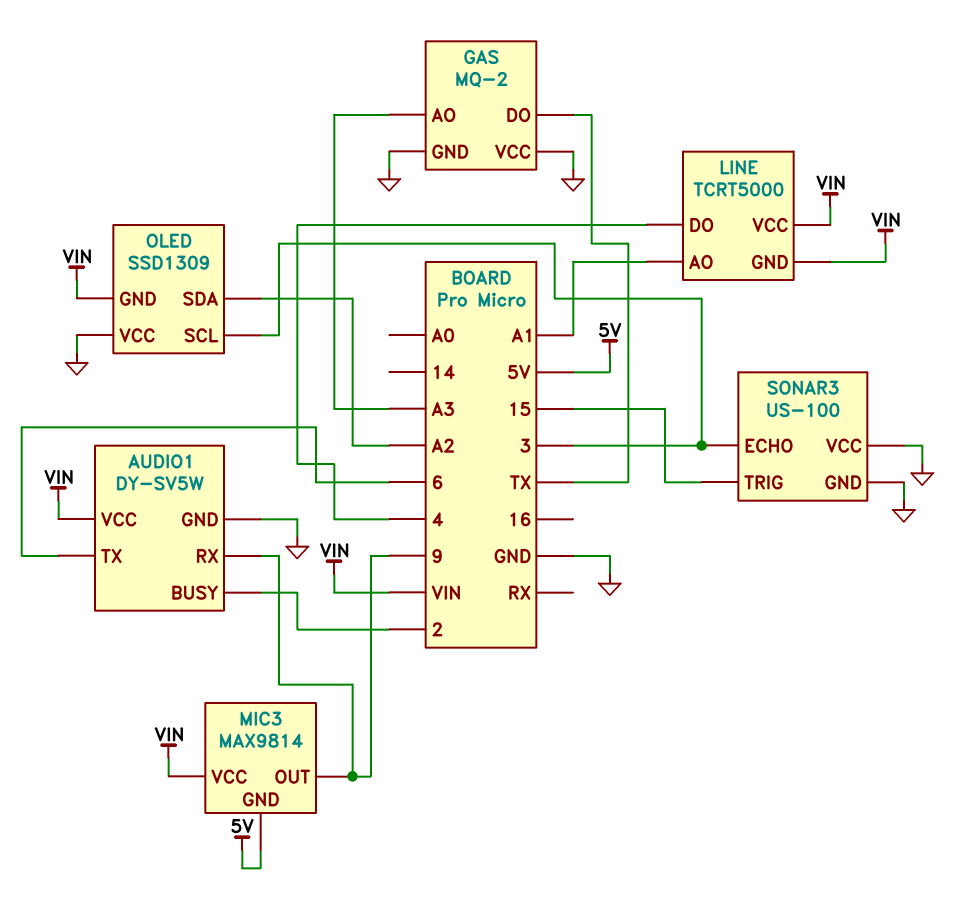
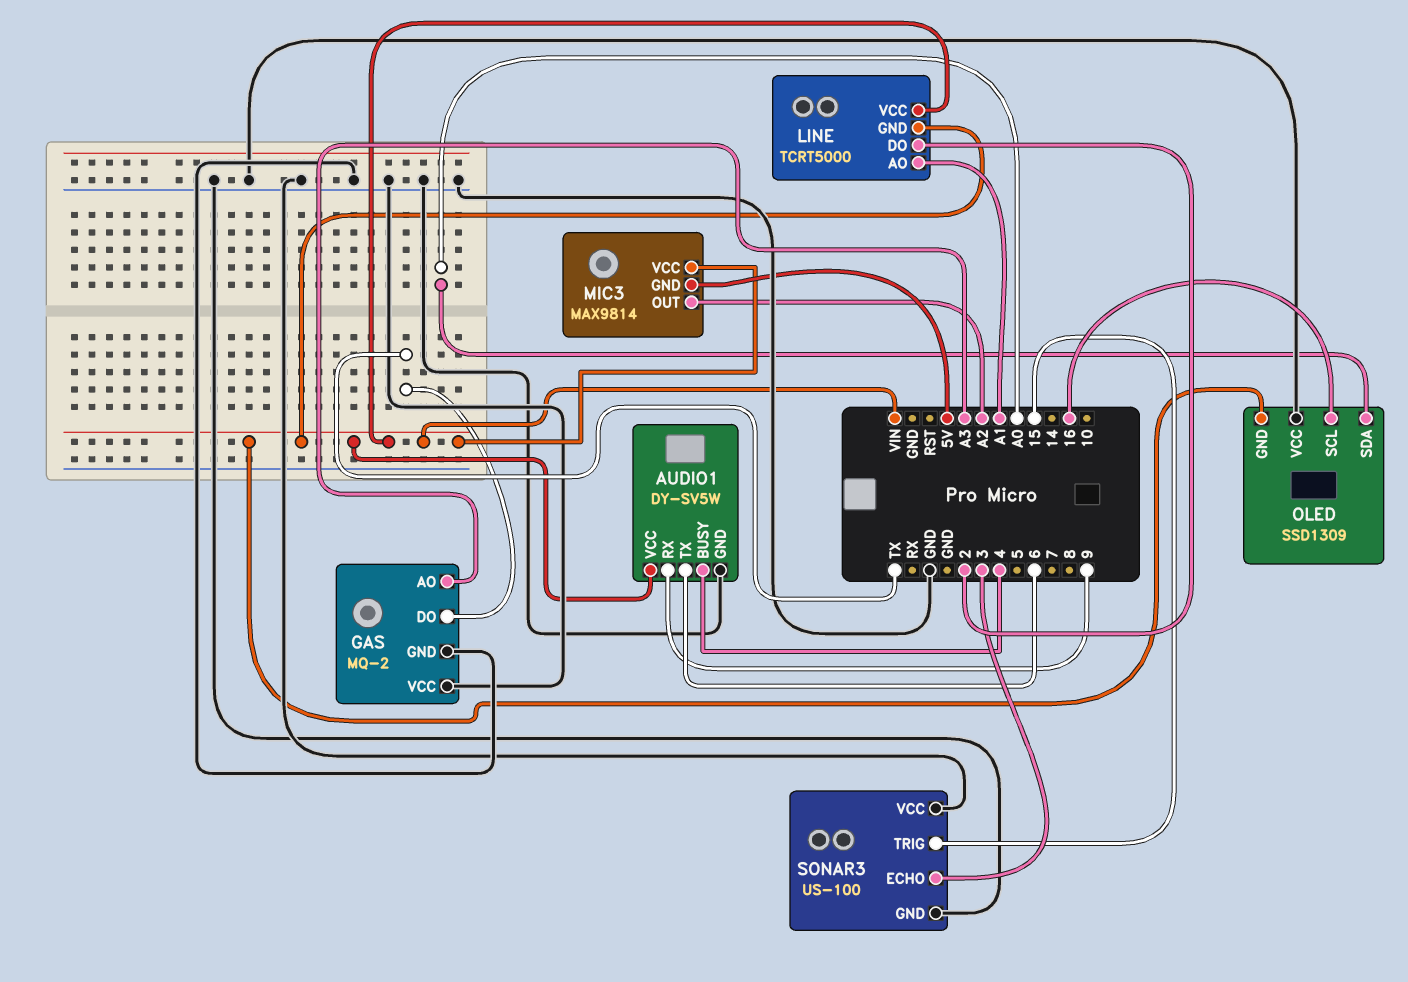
AUDIO1 pin BUSY: 2 -> 4
LINE pin DO: 4 -> 2
MIC3 pin OUT: 9 -> A2
OLED pin SCL: 3 -> 16
OLED pin SDA: A2 -> A0

